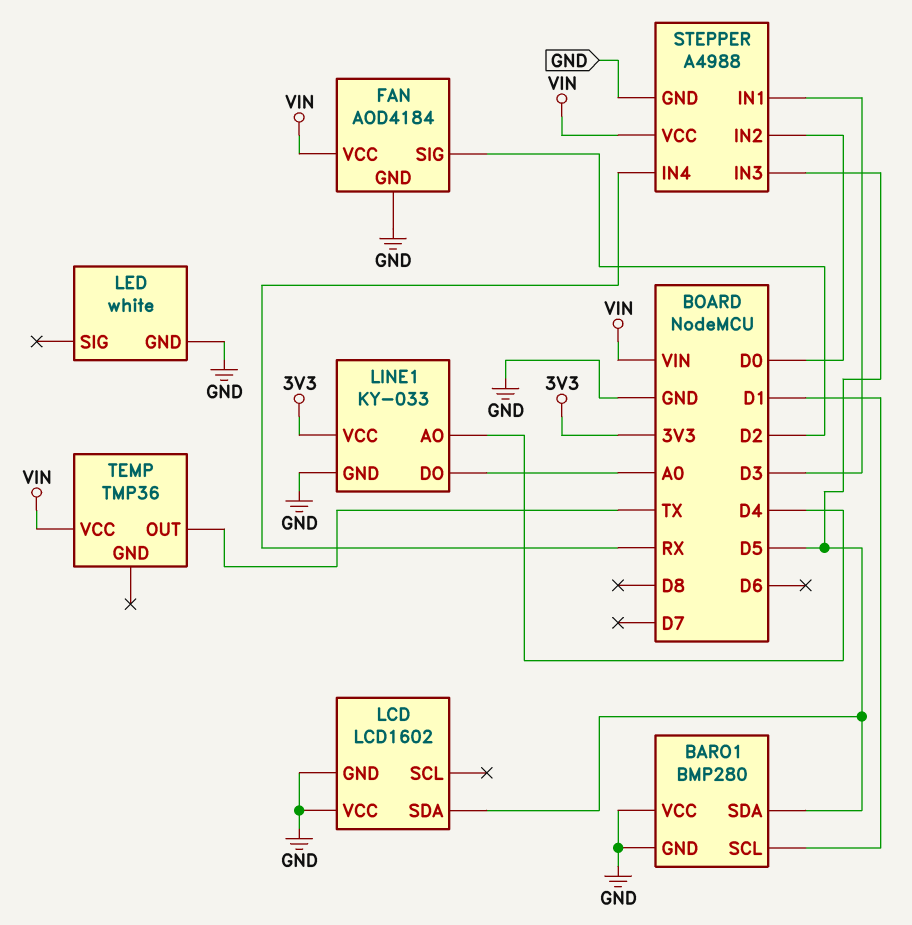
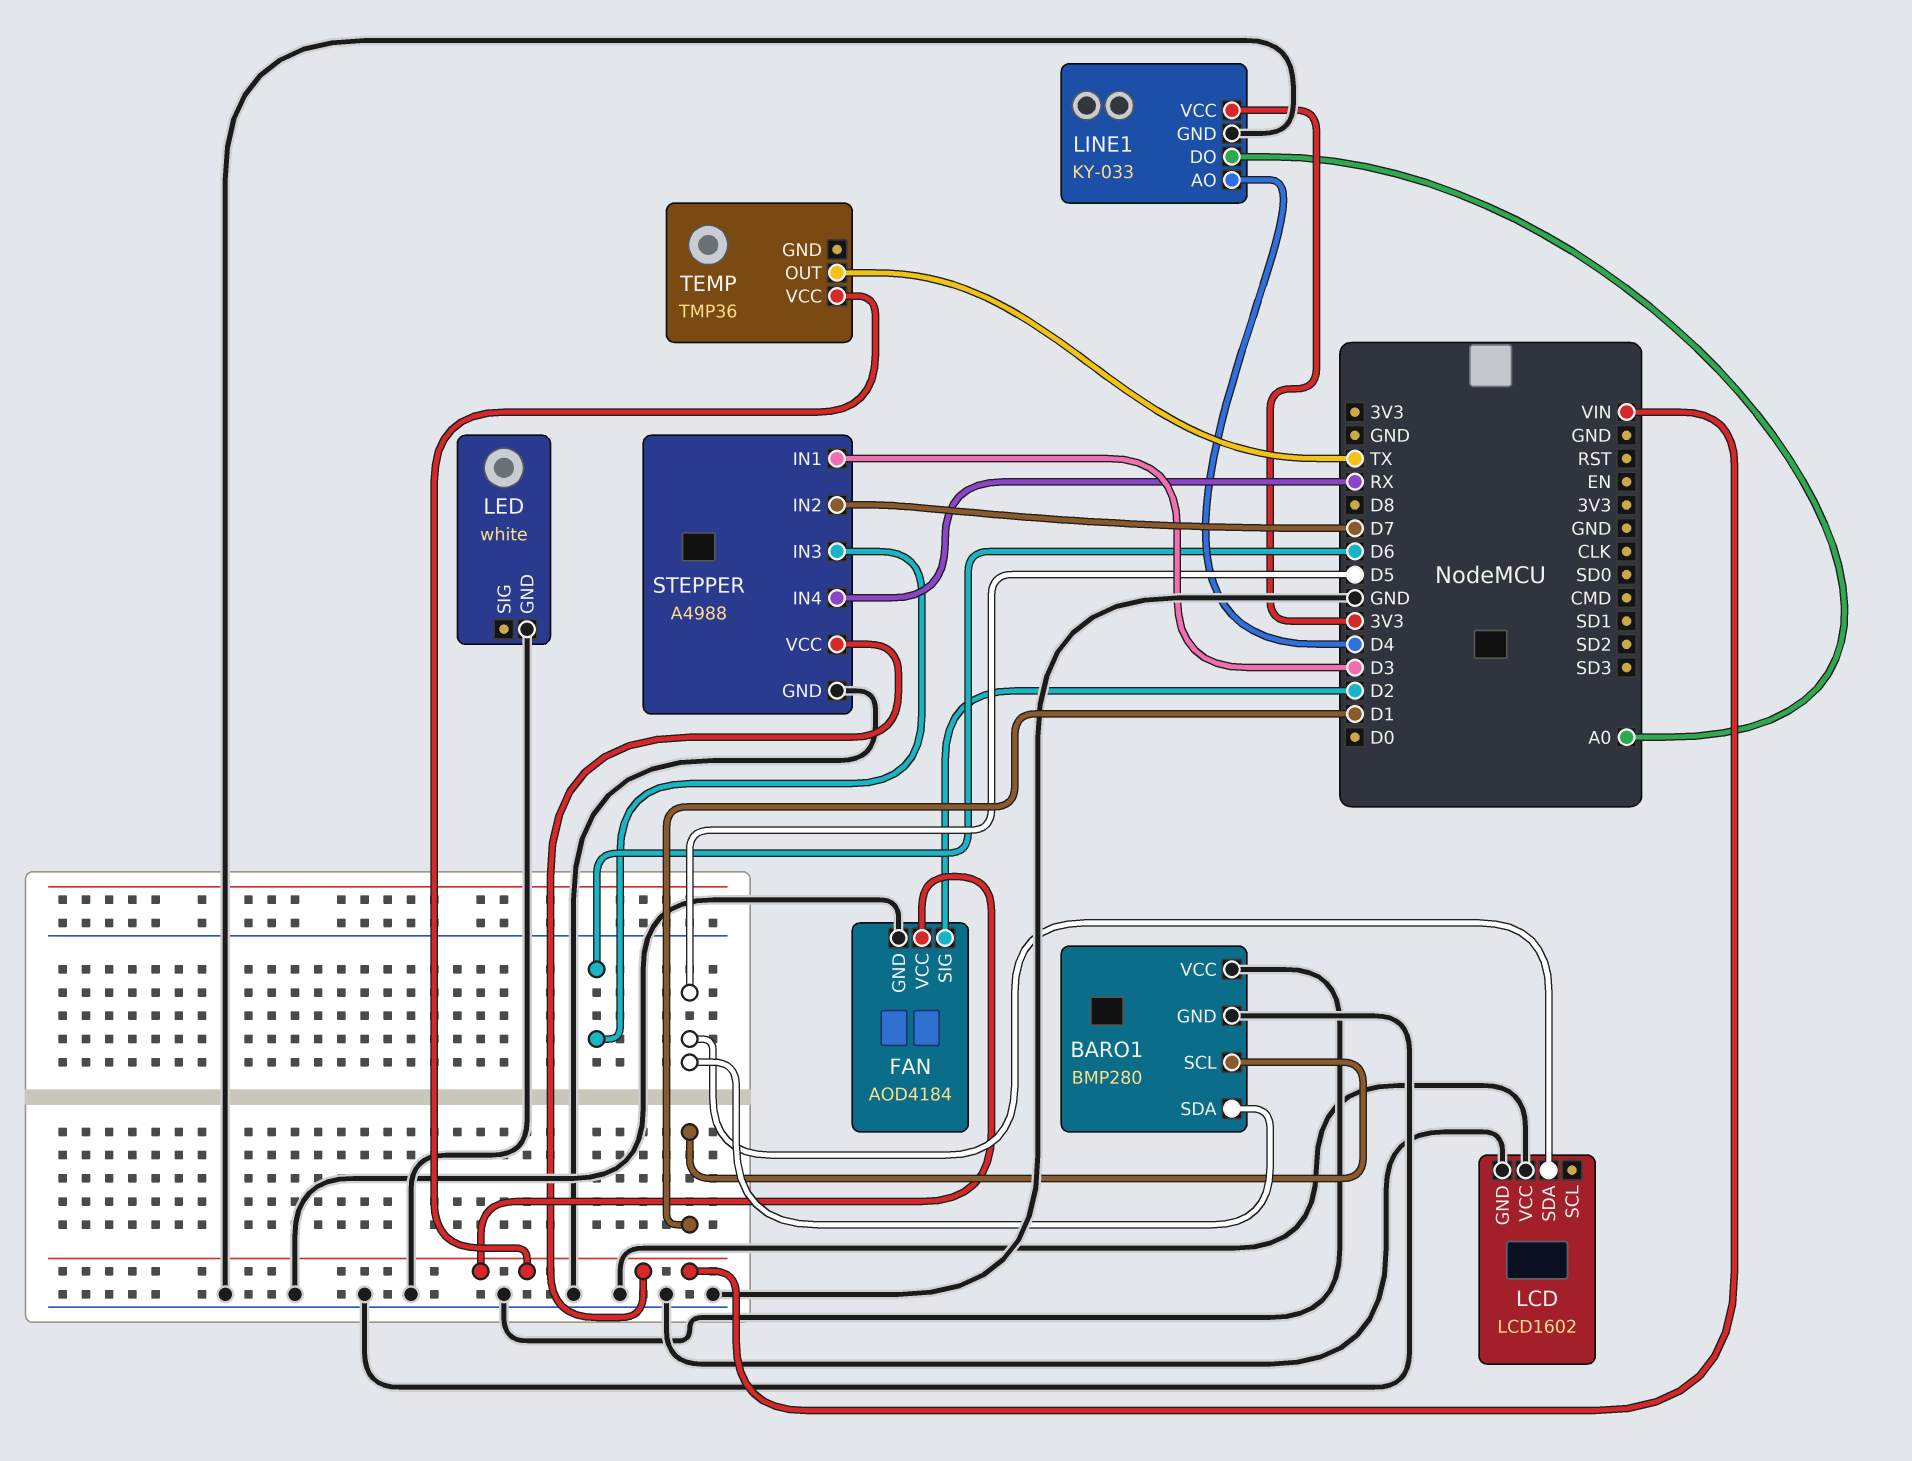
STEPPER pin IN2: D0 -> D7
STEPPER pin IN3: D5 -> D6

